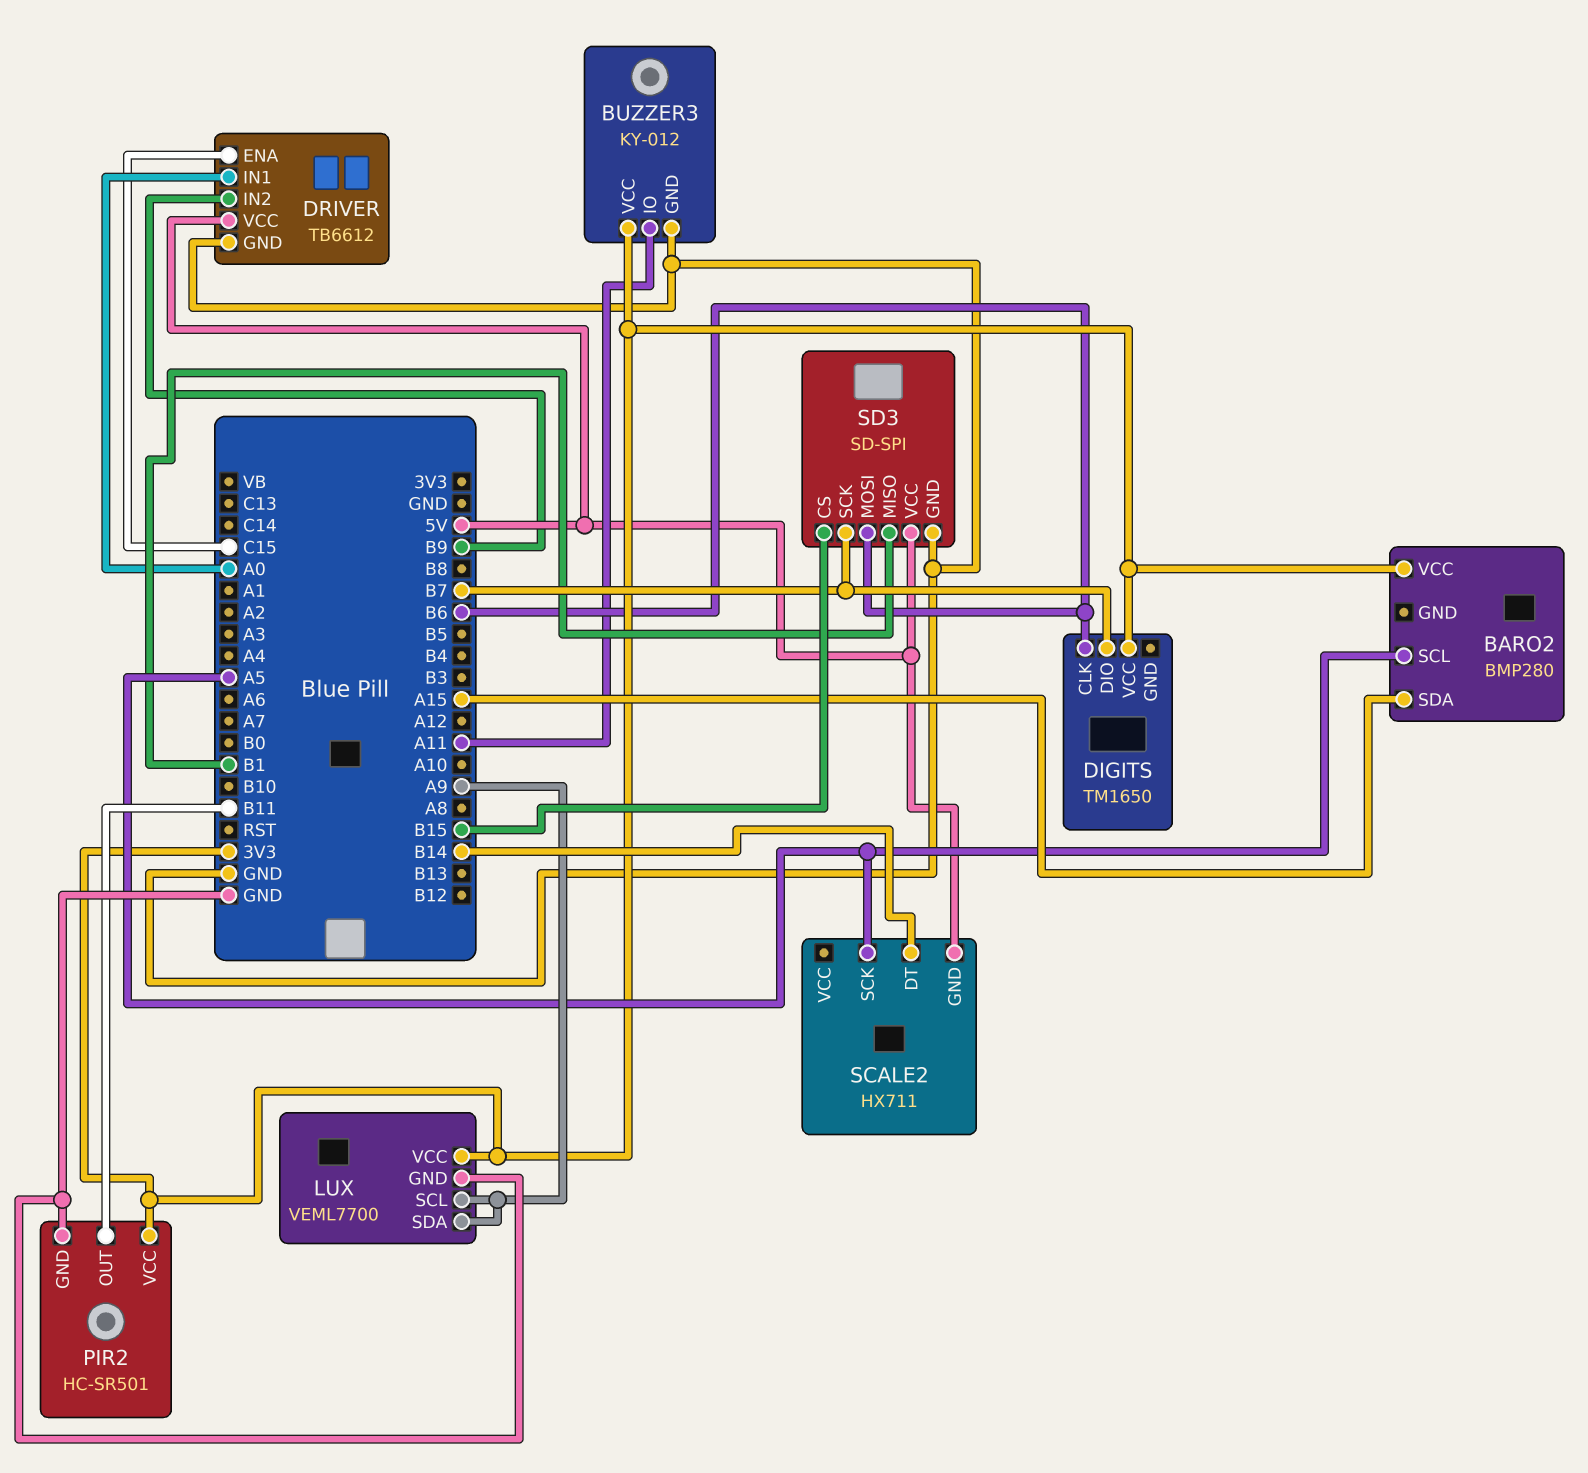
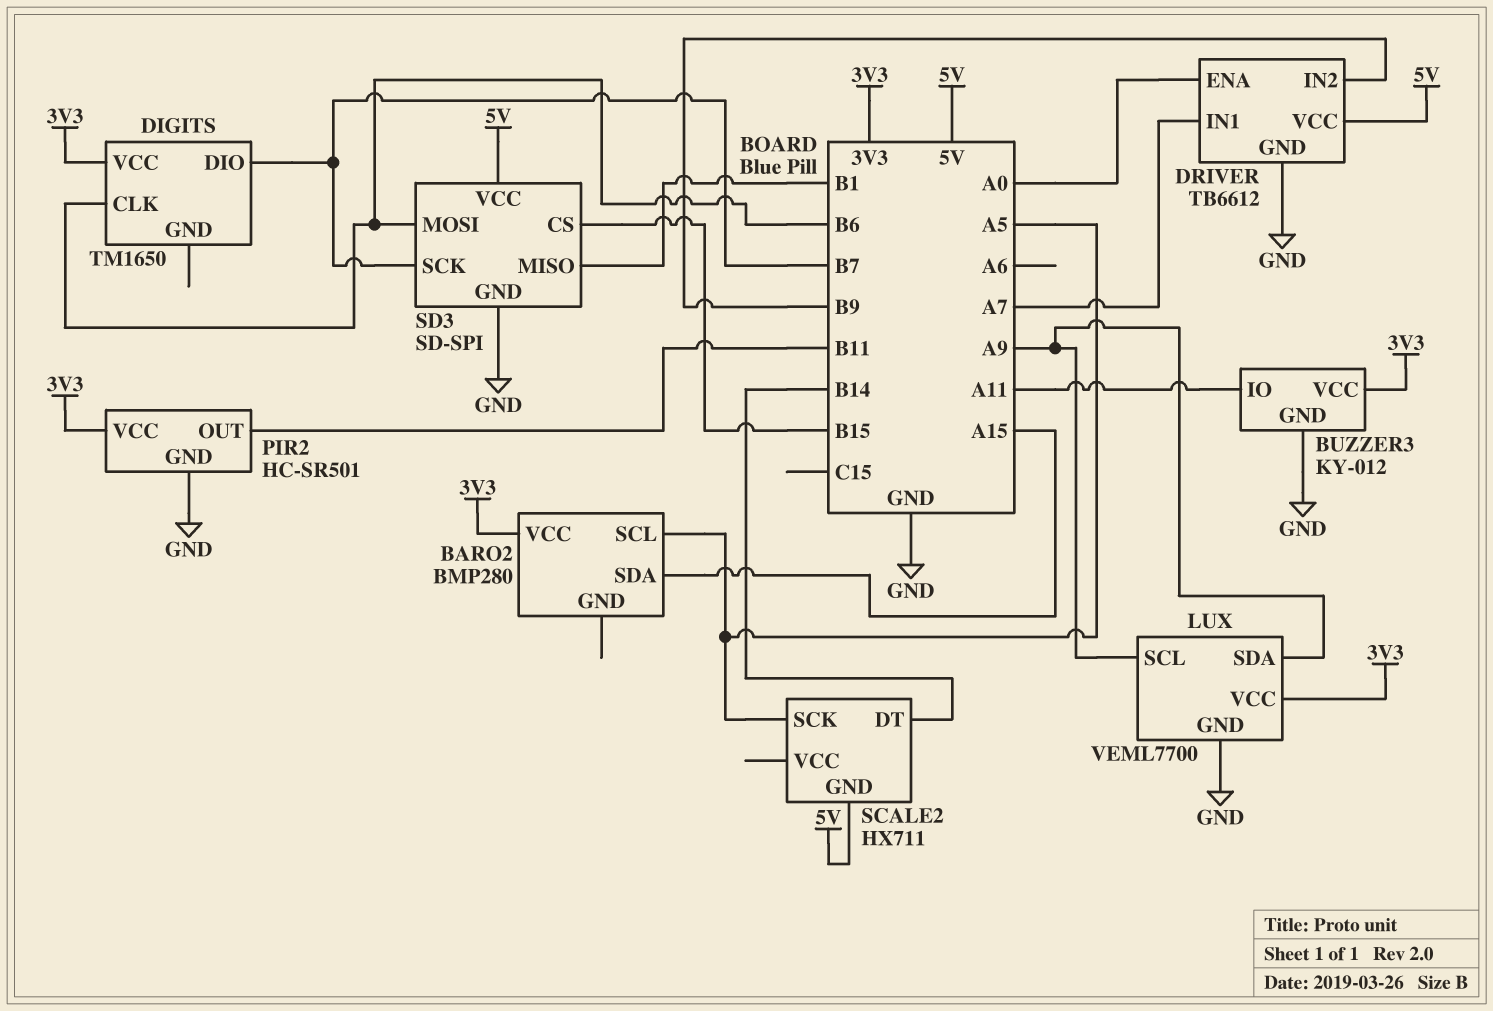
DRIVER pin ENA: C15 -> A0
DRIVER pin IN1: A0 -> A7

